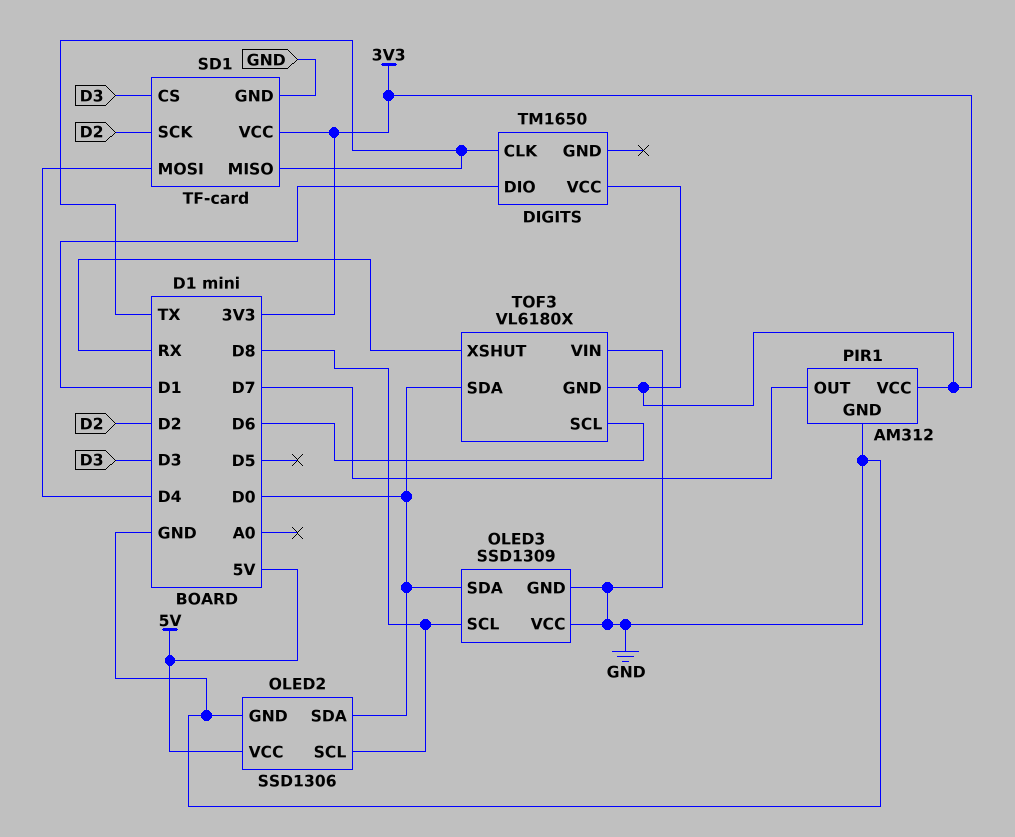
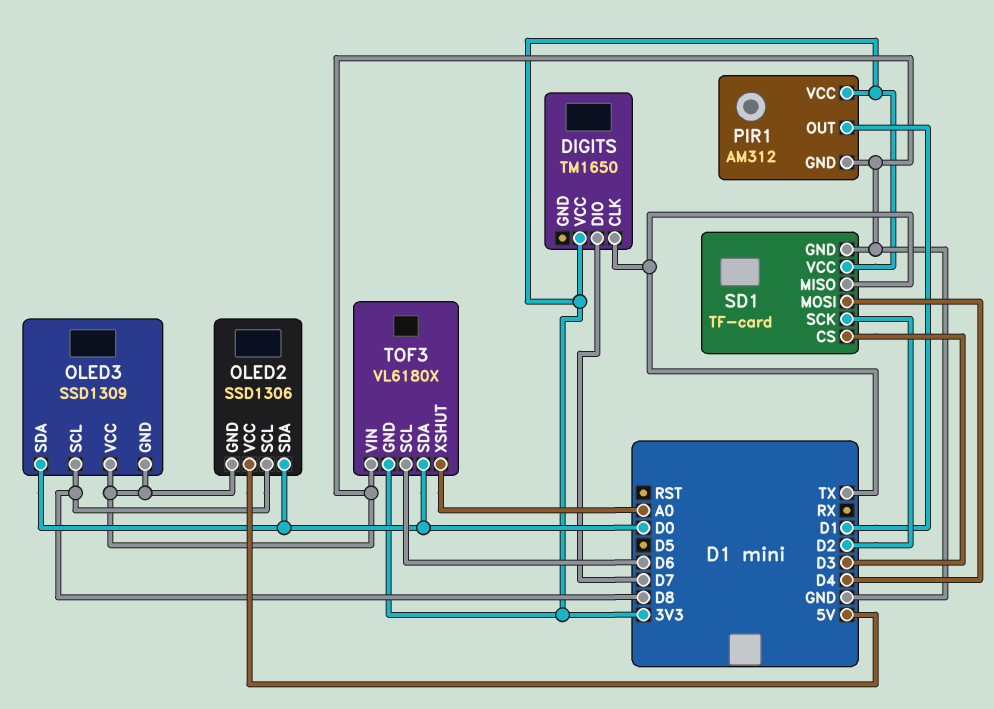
DIGITS pin DIO: D1 -> D7
PIR1 pin OUT: D7 -> D1
TOF3 pin XSHUT: RX -> A0

